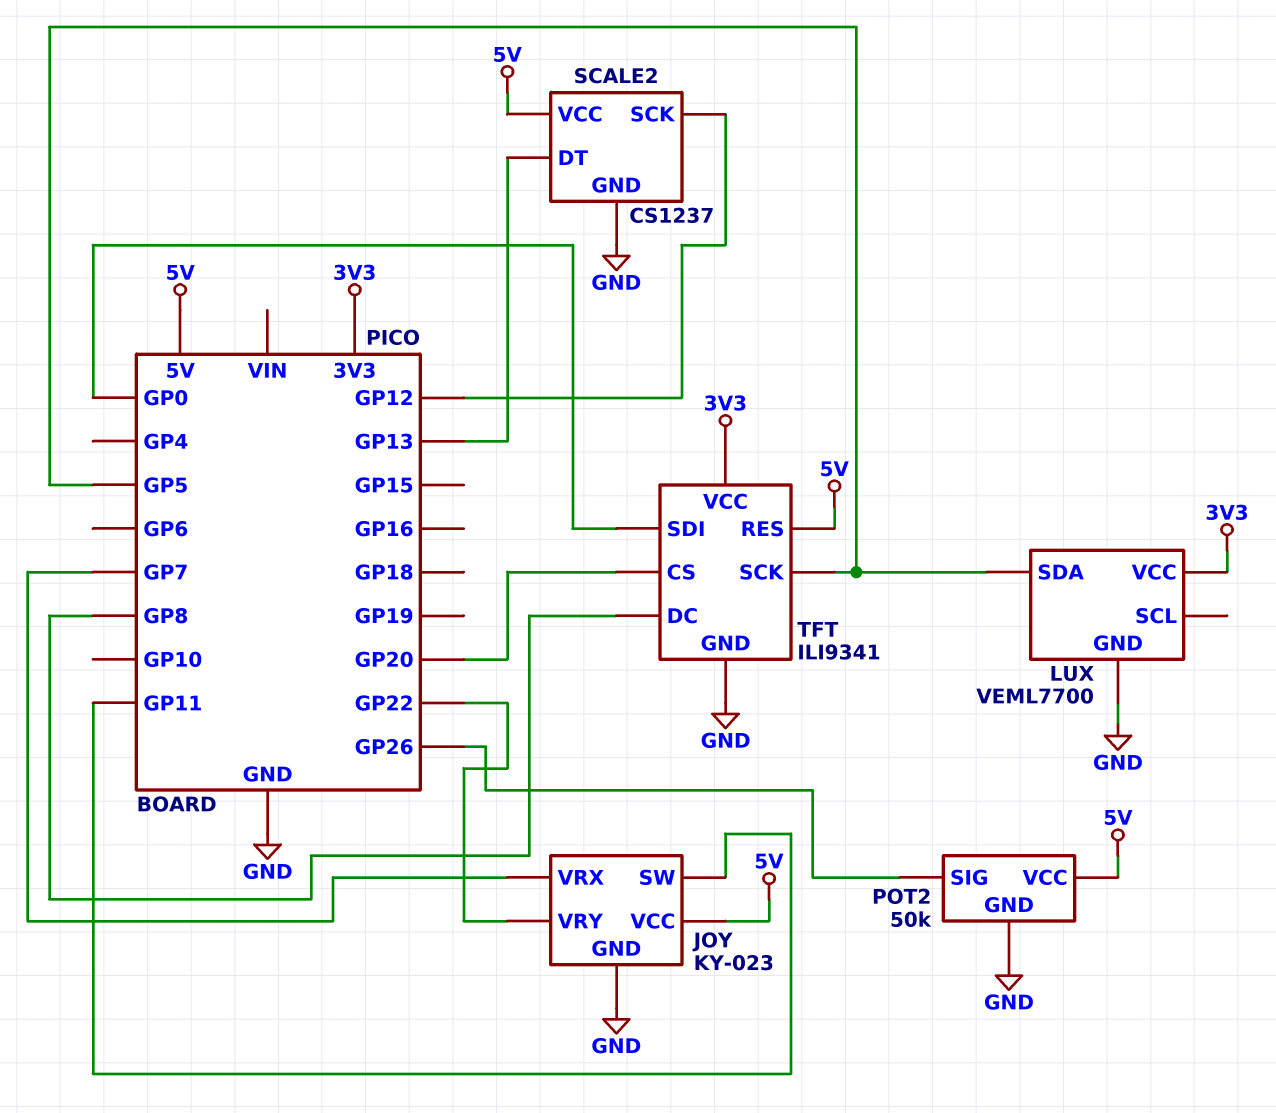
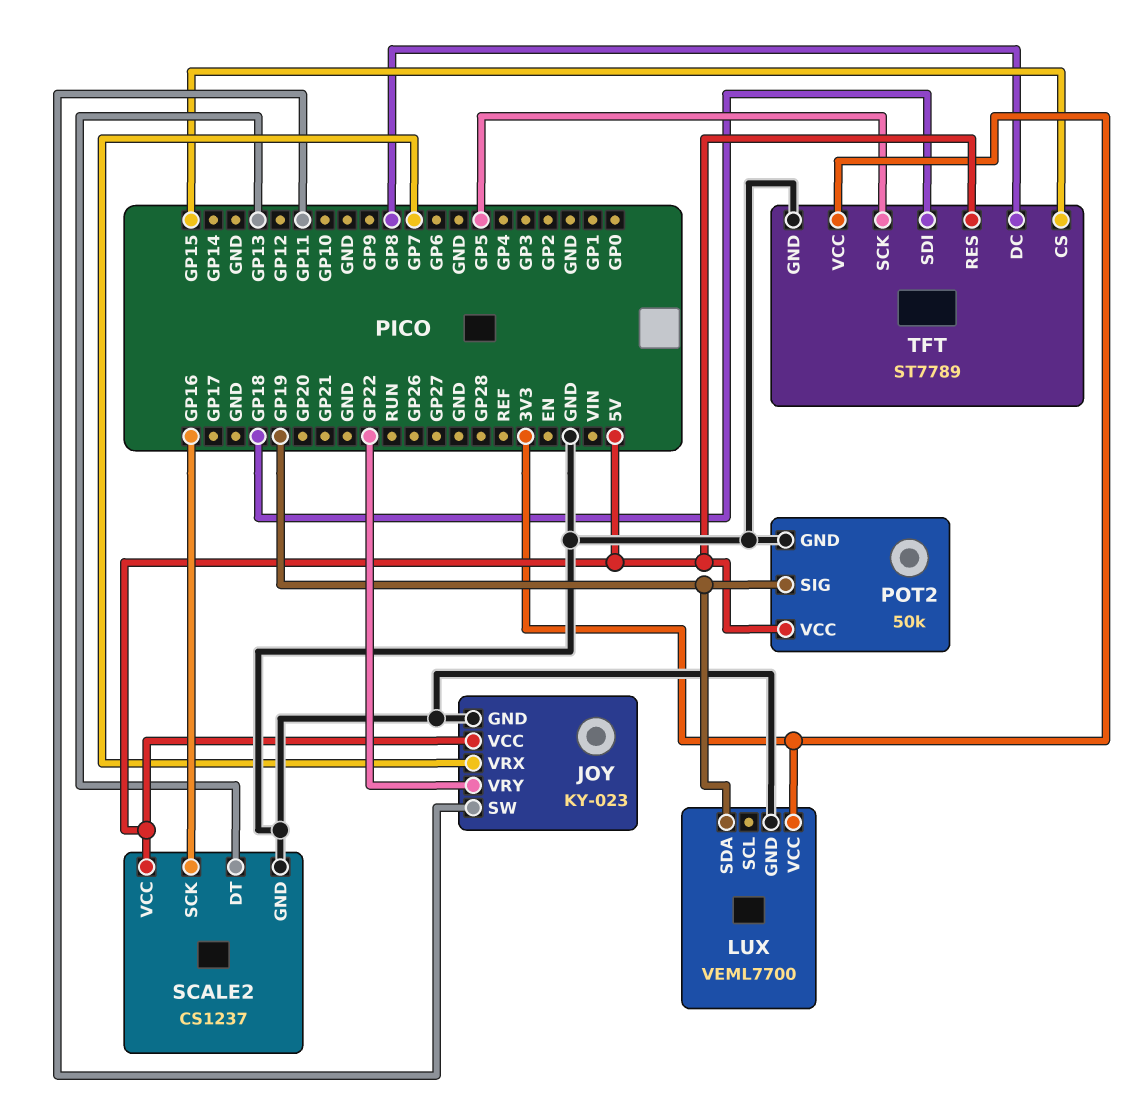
LUX pin SDA: GP5 -> GP19
POT2 pin SIG: GP26 -> GP19
SCALE2 pin SCK: GP12 -> GP16
TFT: ILI9341 -> ST7789
TFT pin CS: GP20 -> GP15
TFT pin SDI: GP0 -> GP18

